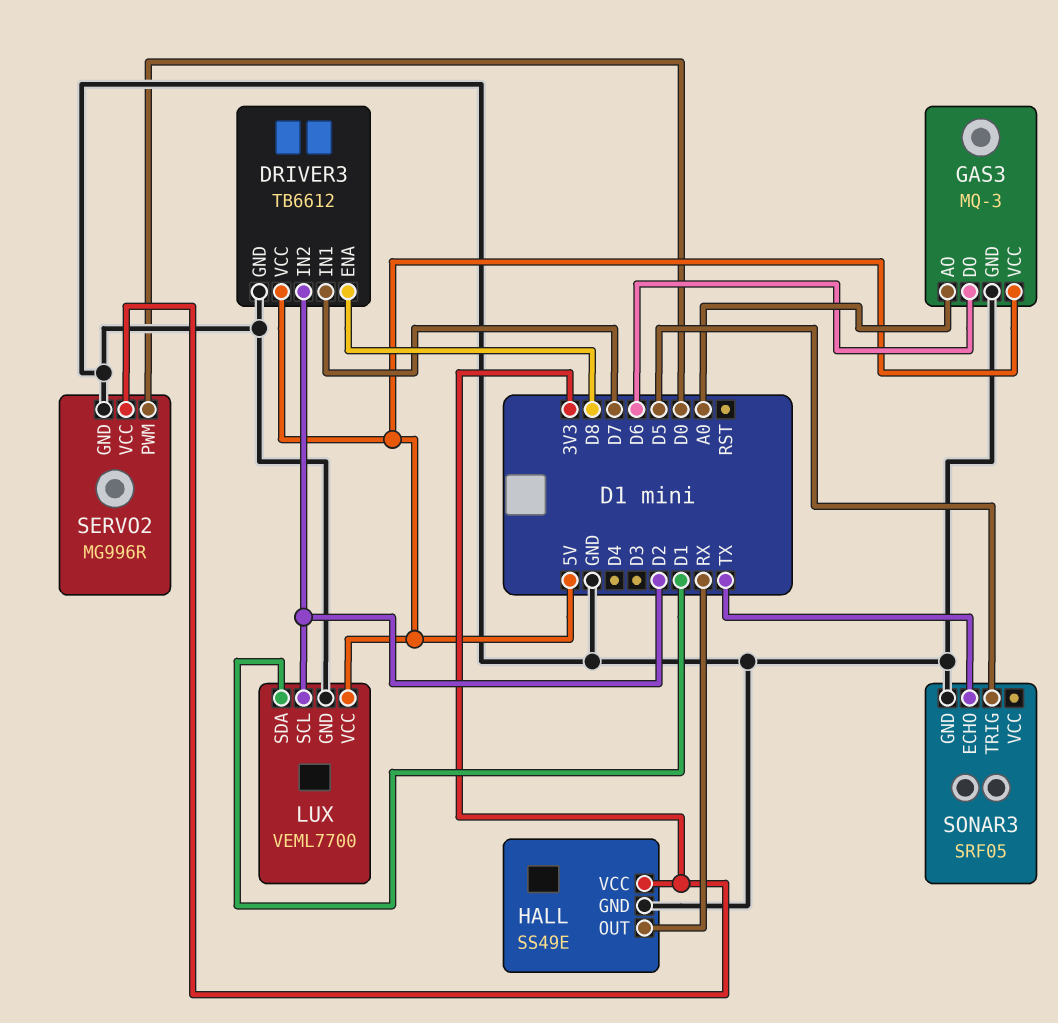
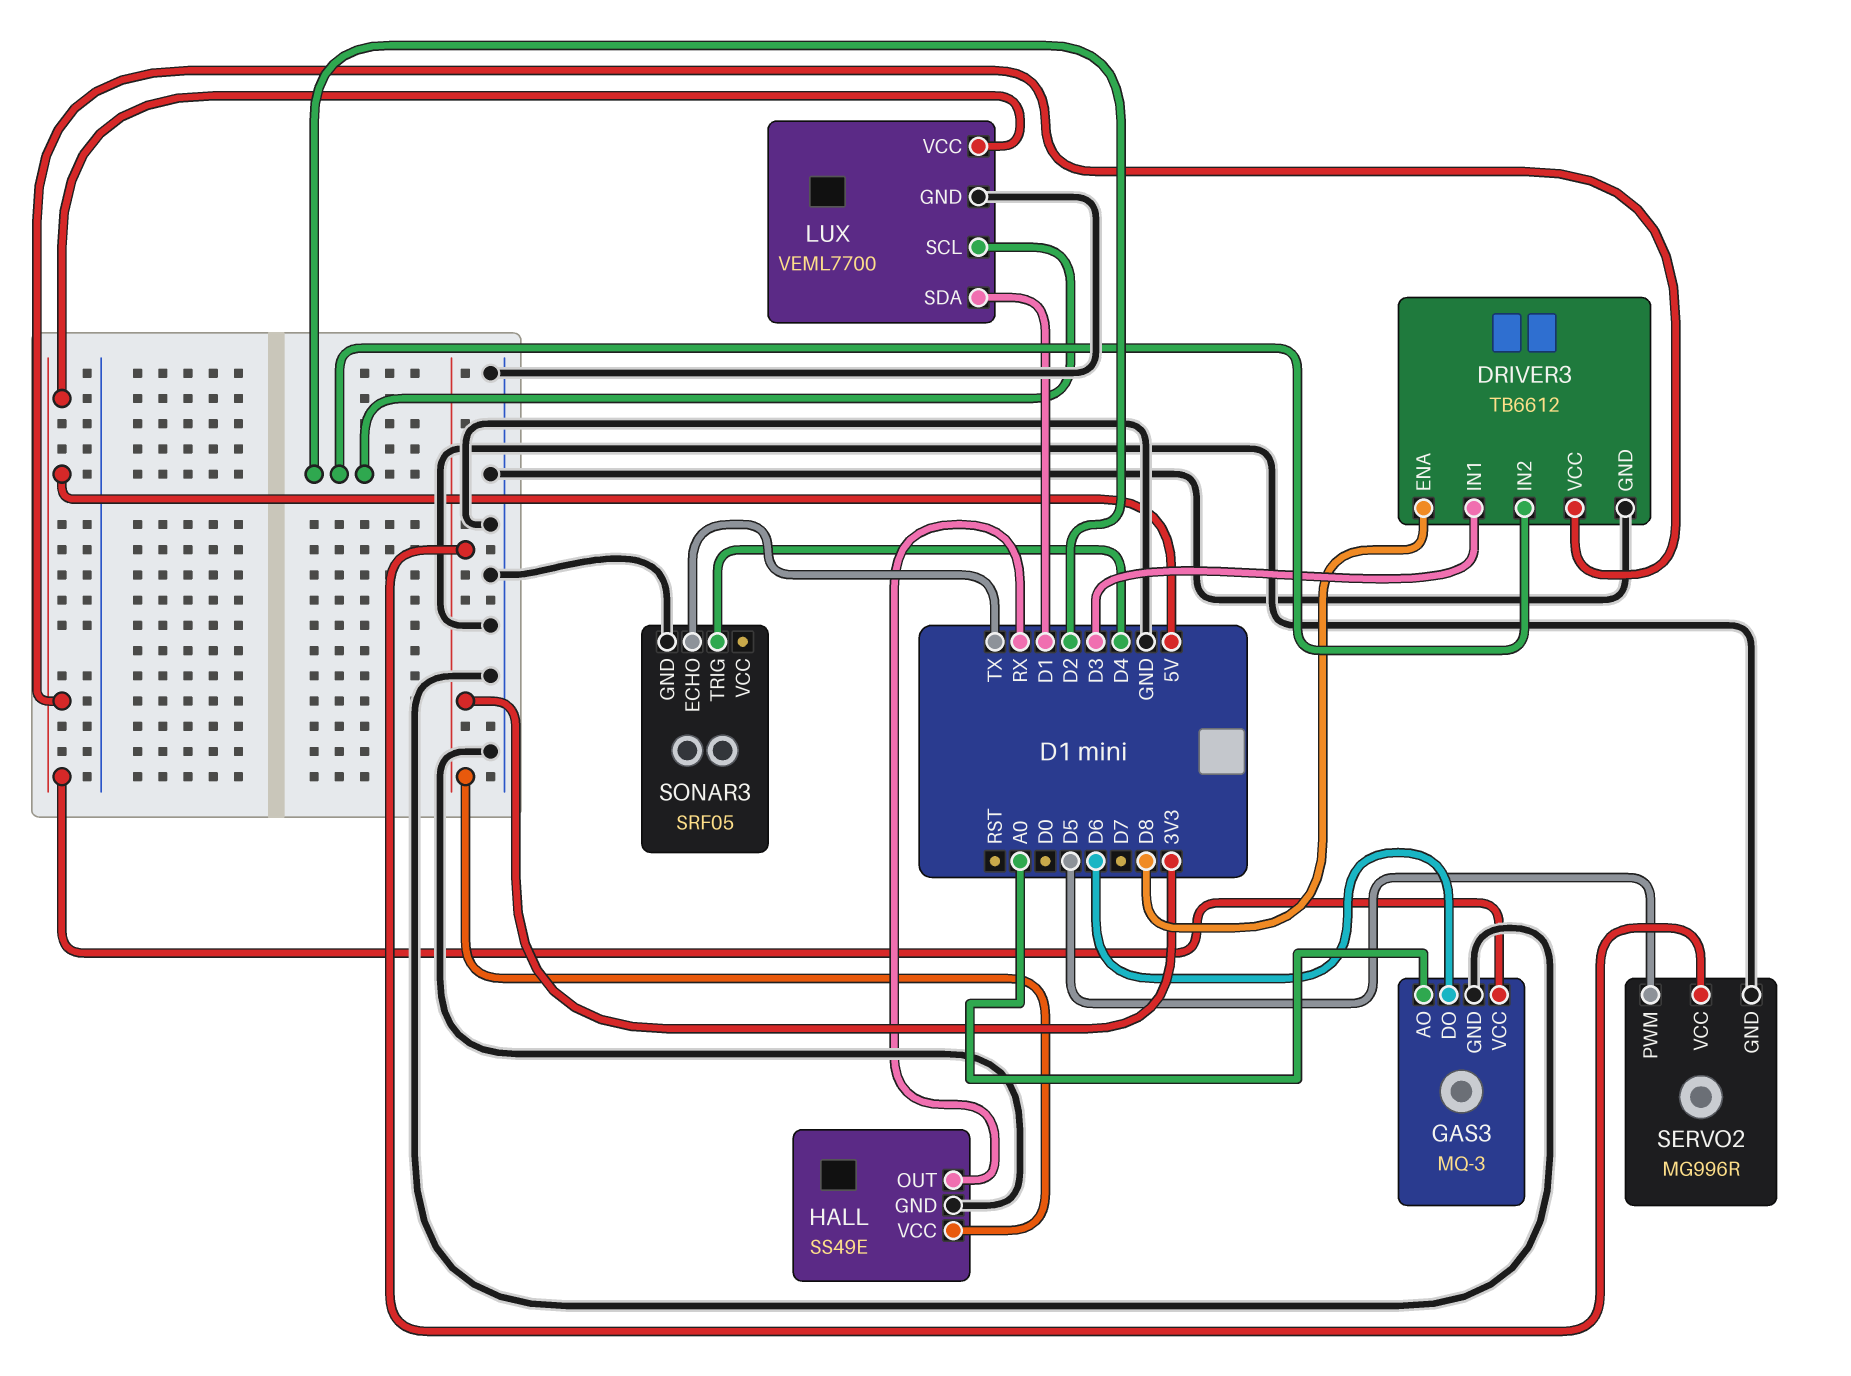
DRIVER3 pin IN1: D7 -> D3
SERVO2 pin PWM: D0 -> D5
SONAR3 pin TRIG: D5 -> D4

